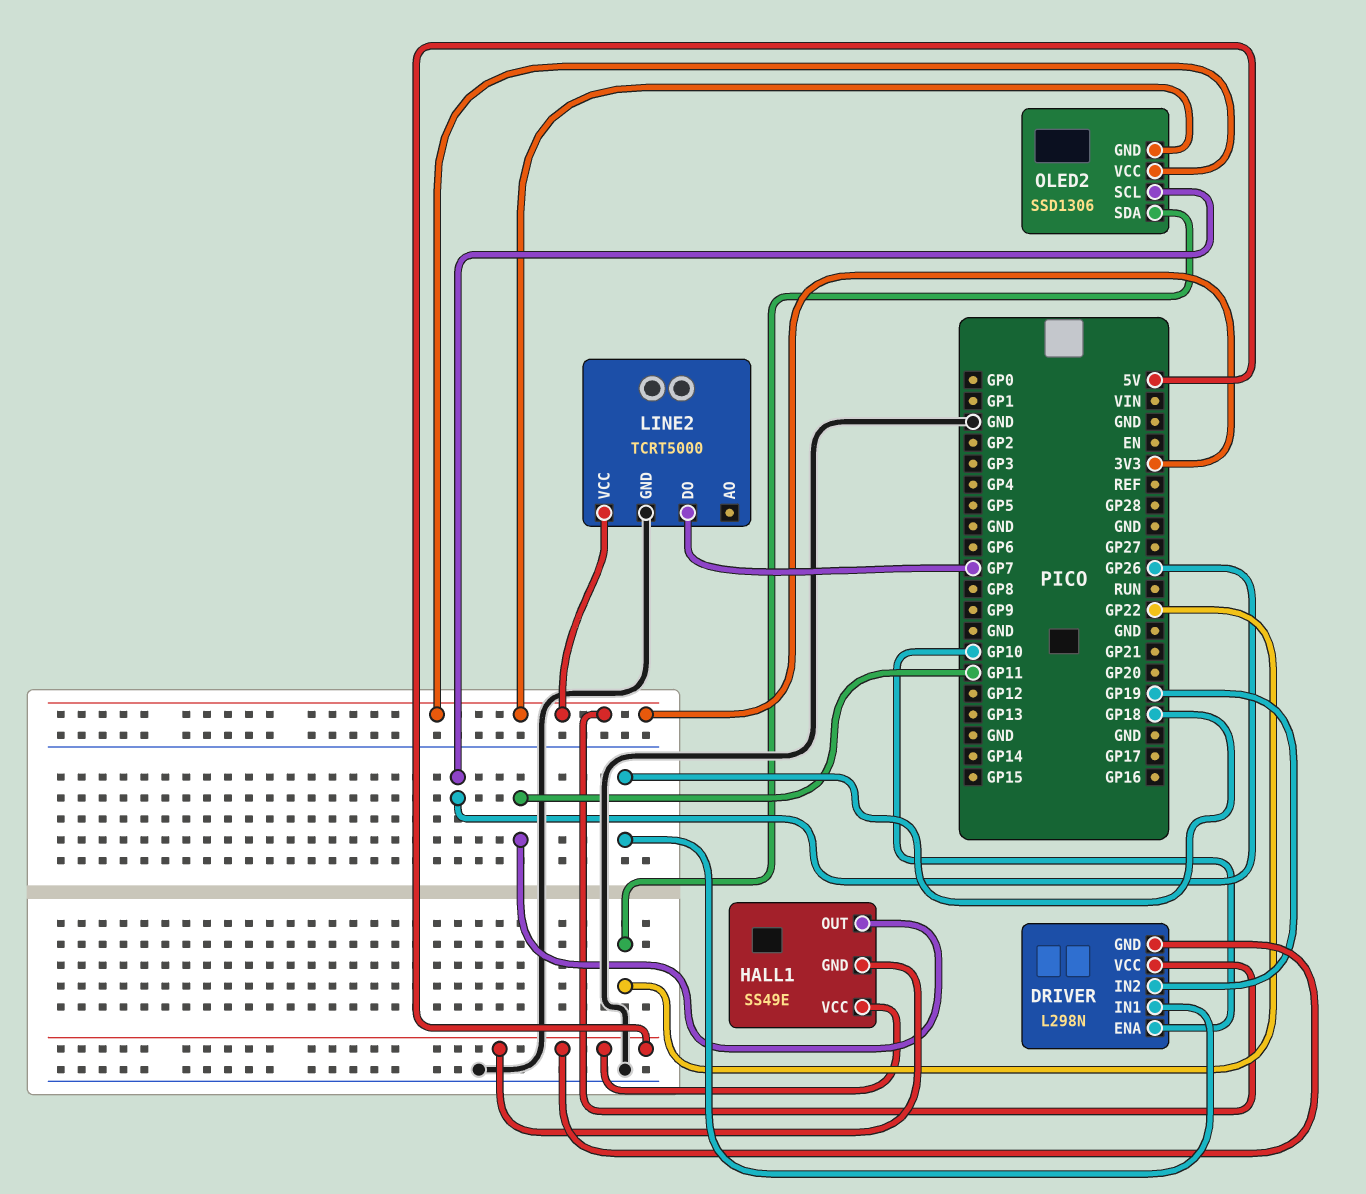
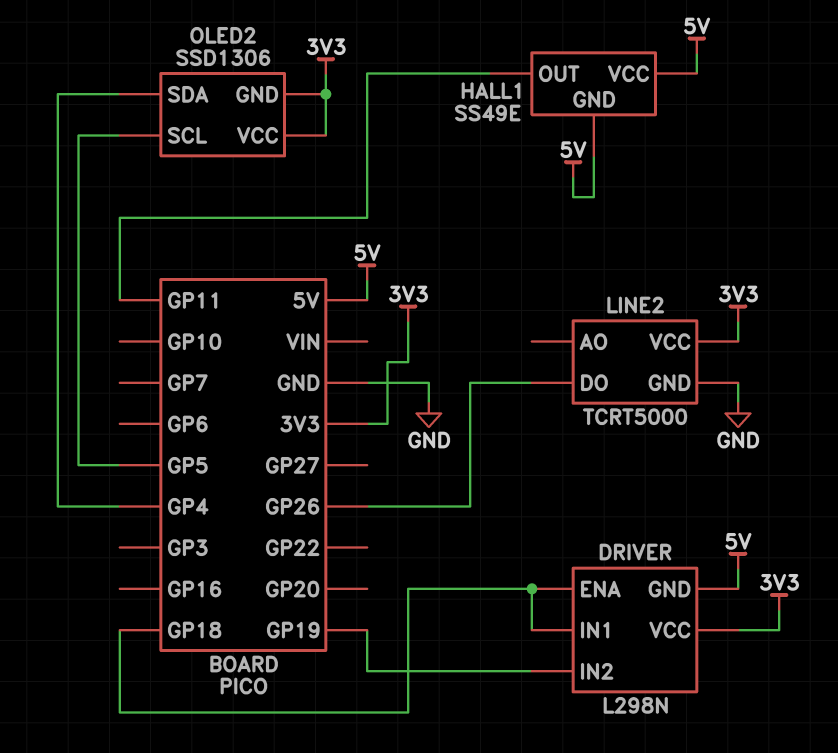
DRIVER pin ENA: GP10 -> GP18
LINE2 pin DO: GP7 -> GP26
OLED2 pin SCL: GP26 -> GP5
OLED2 pin SDA: GP22 -> GP4

